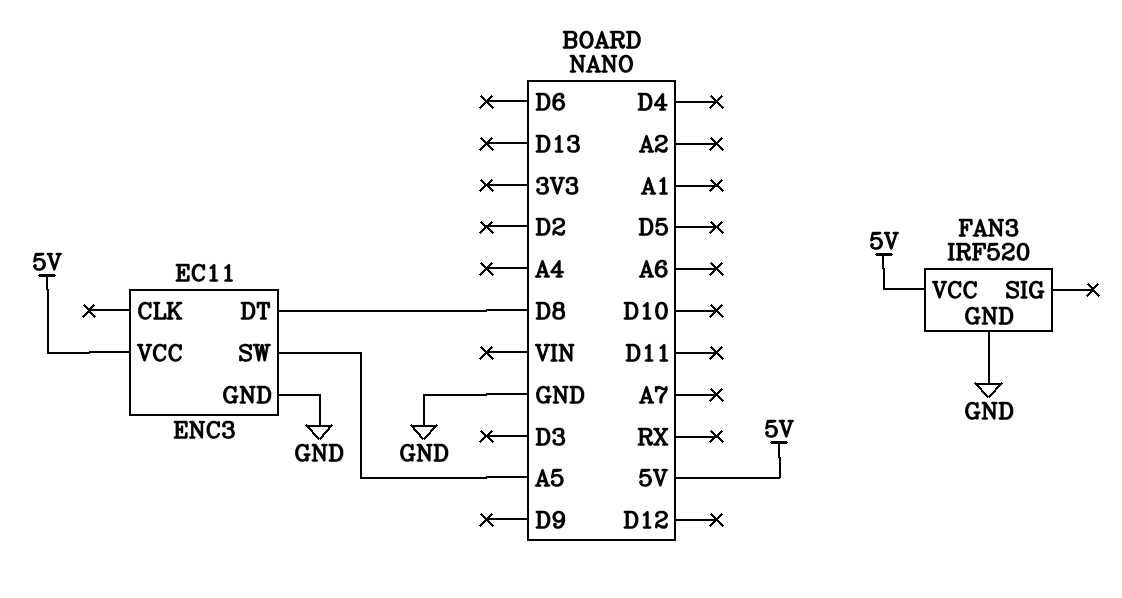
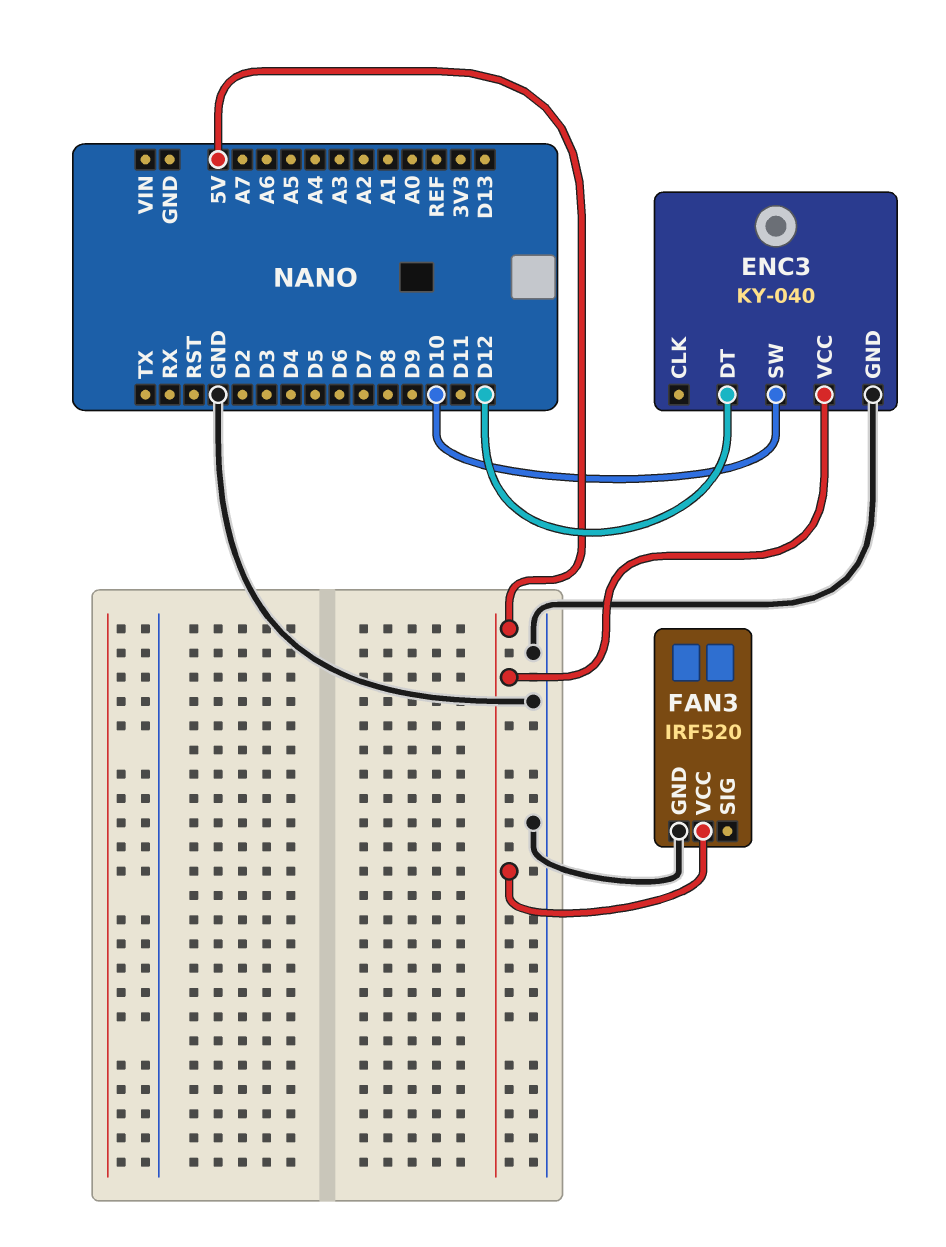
ENC3: EC11 -> KY-040
ENC3 pin DT: D8 -> D12
ENC3 pin SW: A5 -> D10

